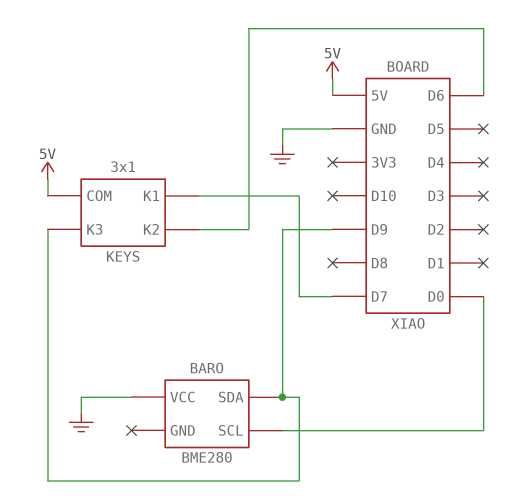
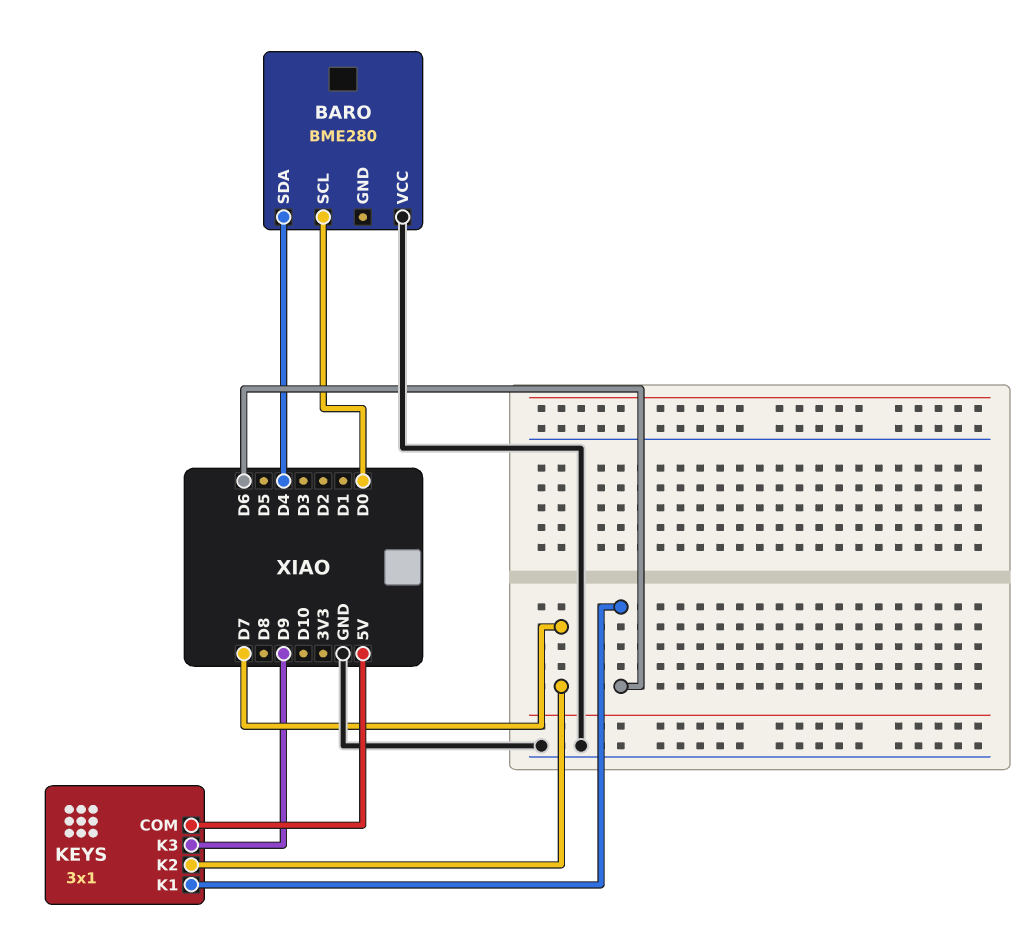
BARO pin SDA: D9 -> D4
KEYS pin K1: D7 -> D6
KEYS pin K2: D6 -> D7

